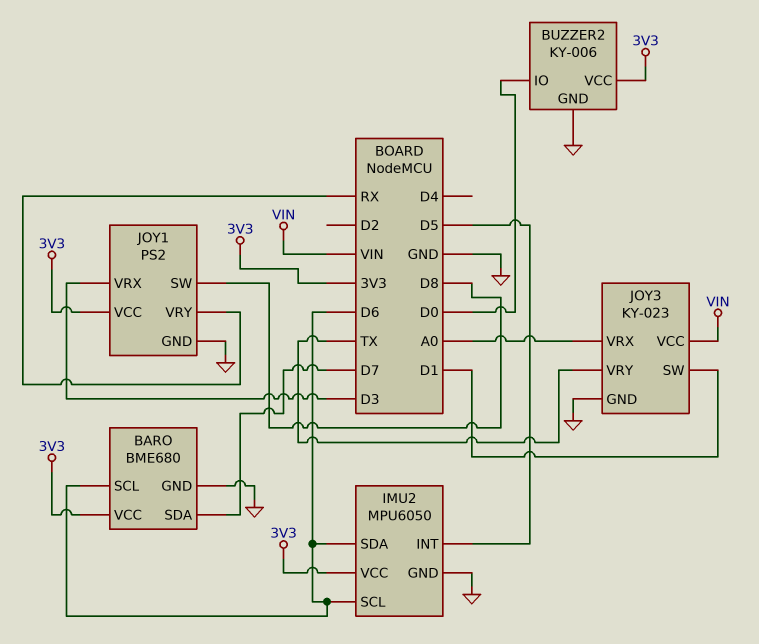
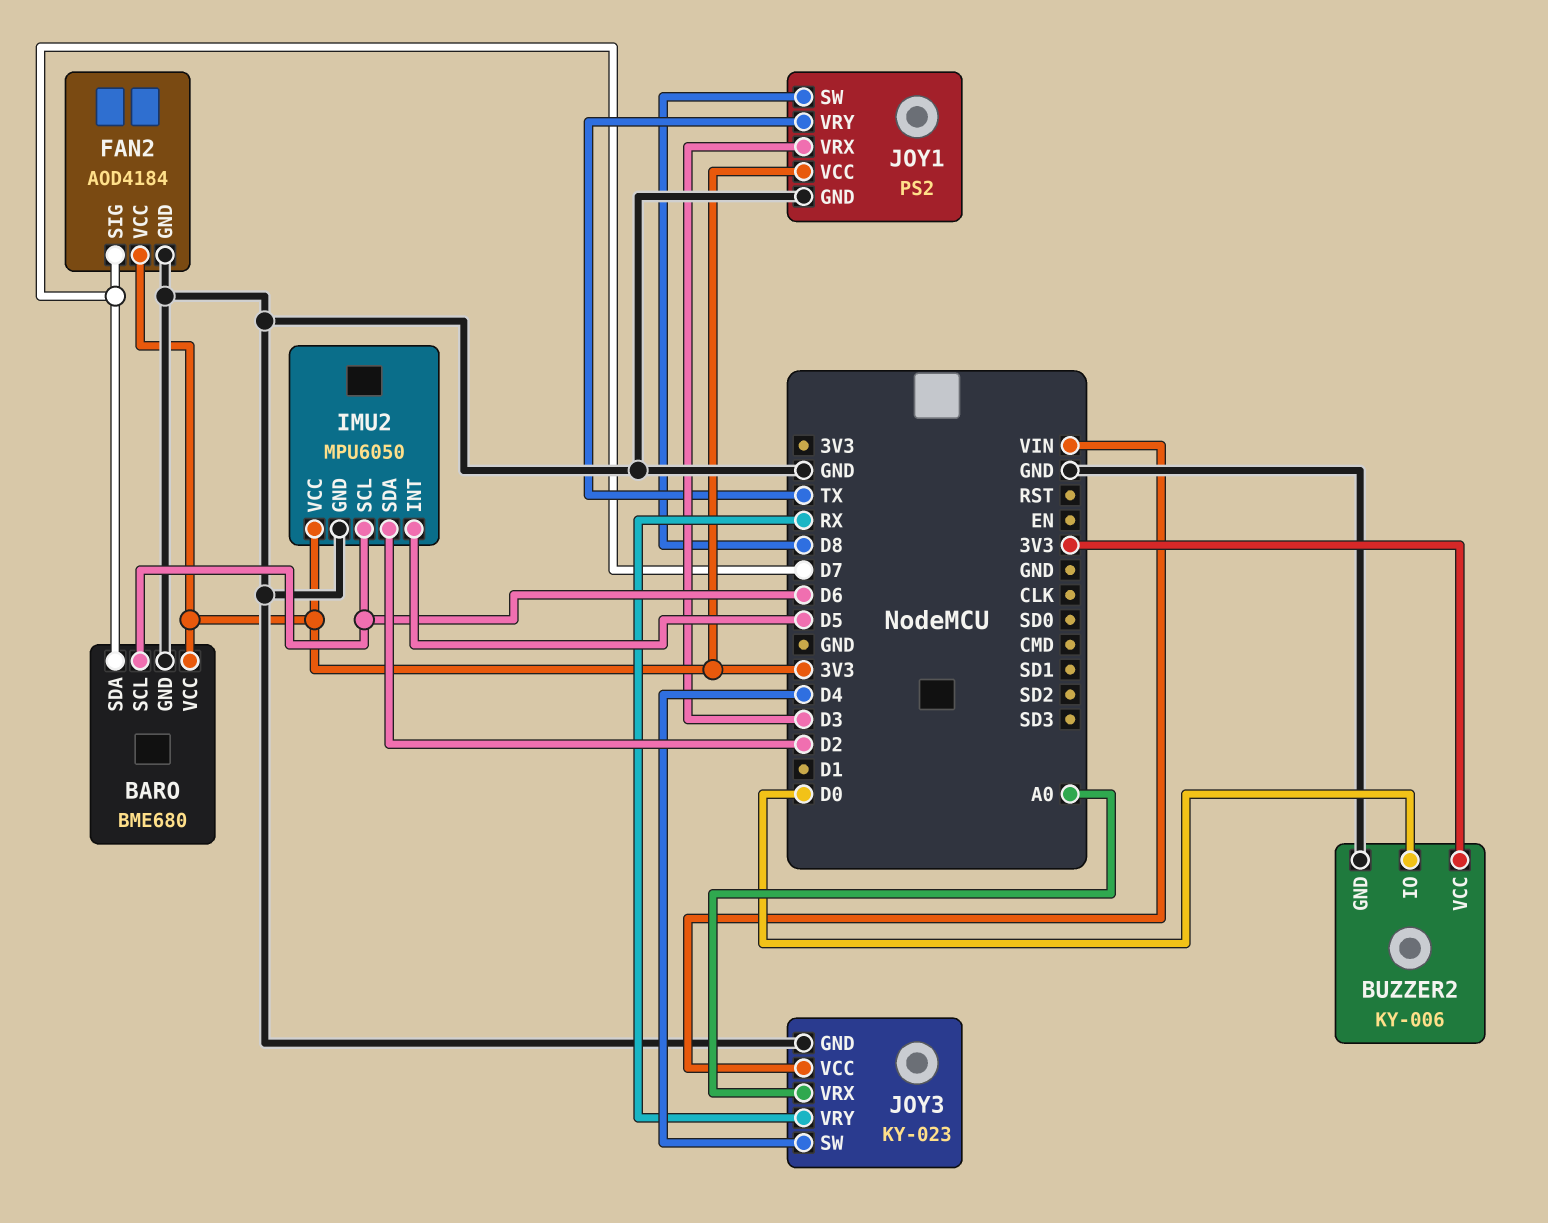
FAN2: none -> AOD4184
FAN2 pin GND: none -> GND
FAN2 pin SIG: none -> D7
FAN2 pin VCC: none -> 3V3
IMU2 pin SDA: D6 -> D2
JOY1 pin VRY: RX -> TX
JOY3 pin SW: D1 -> D4
JOY3 pin VRY: TX -> RX

